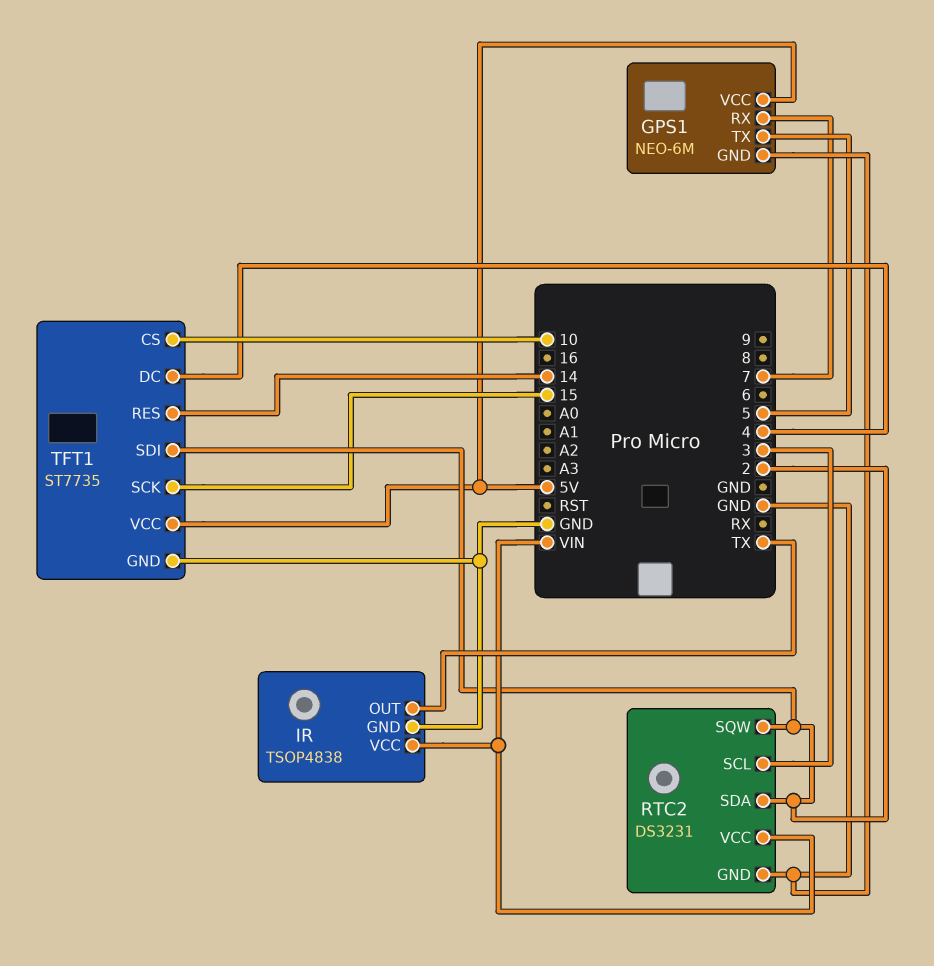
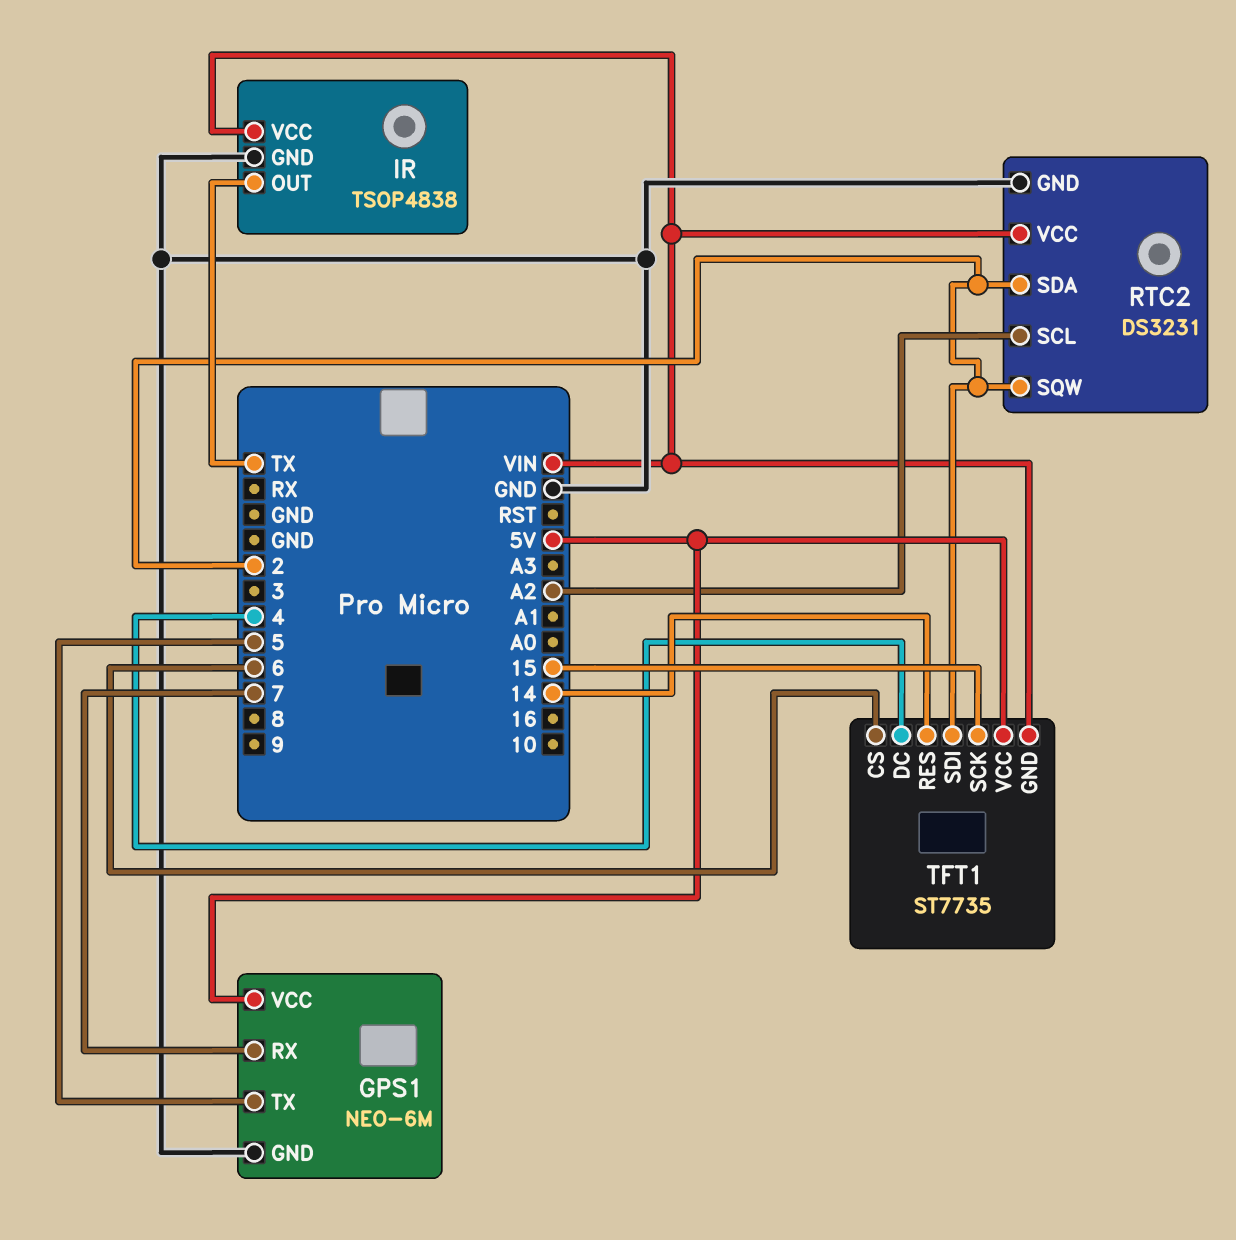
RTC2 pin SCL: 3 -> A2
TFT1 pin CS: 10 -> 6
TFT1 pin GND: GND -> VIN

